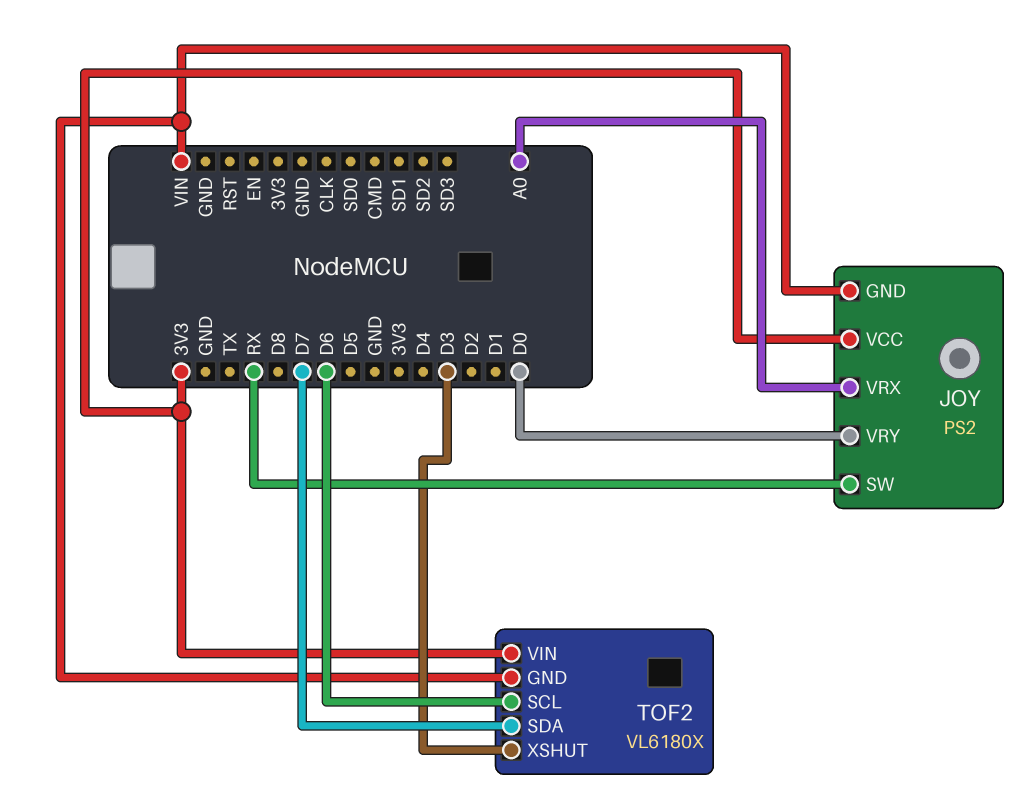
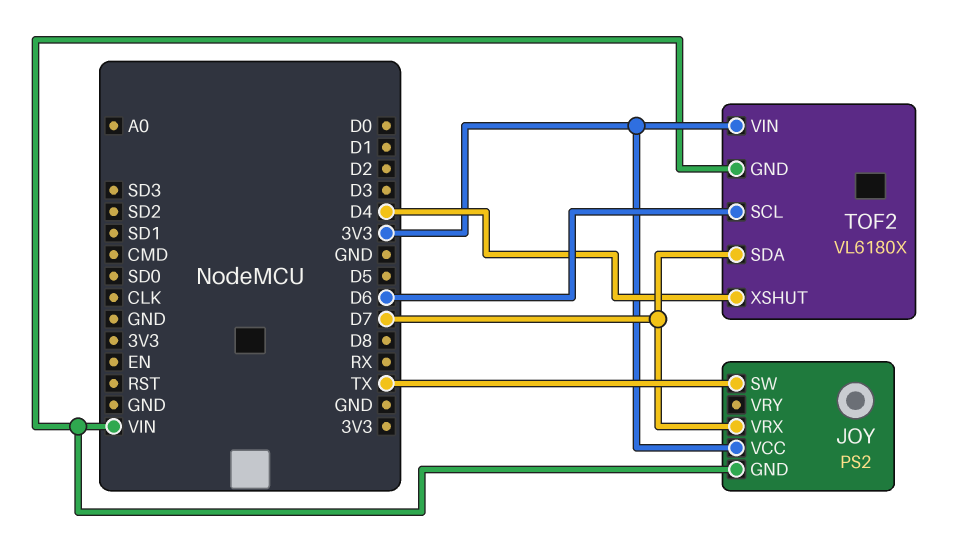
JOY pin SW: RX -> TX
JOY pin VRX: A0 -> D7
JOY pin VRY: D0 -> none
TOF2 pin XSHUT: D3 -> D4

